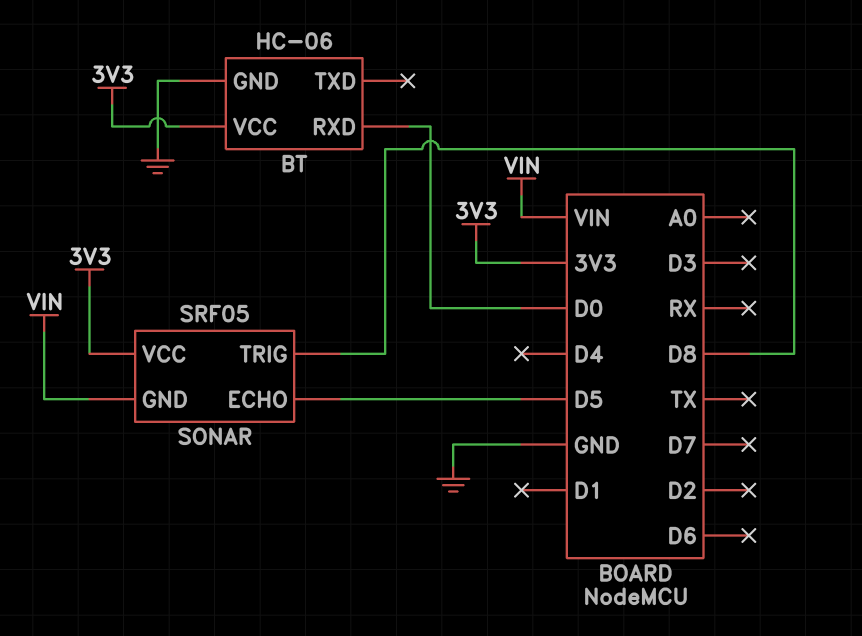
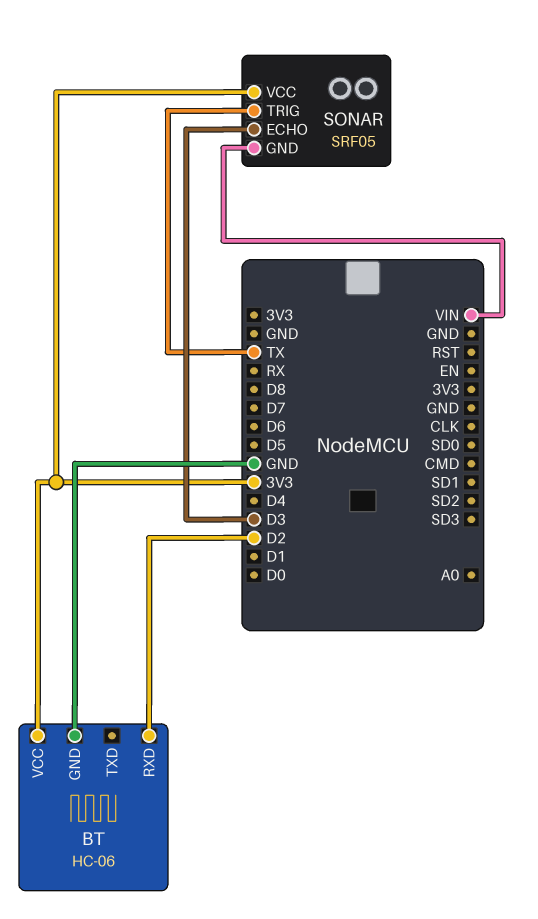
BT pin RXD: D0 -> D2
SONAR pin ECHO: D5 -> D3
SONAR pin TRIG: D8 -> TX

